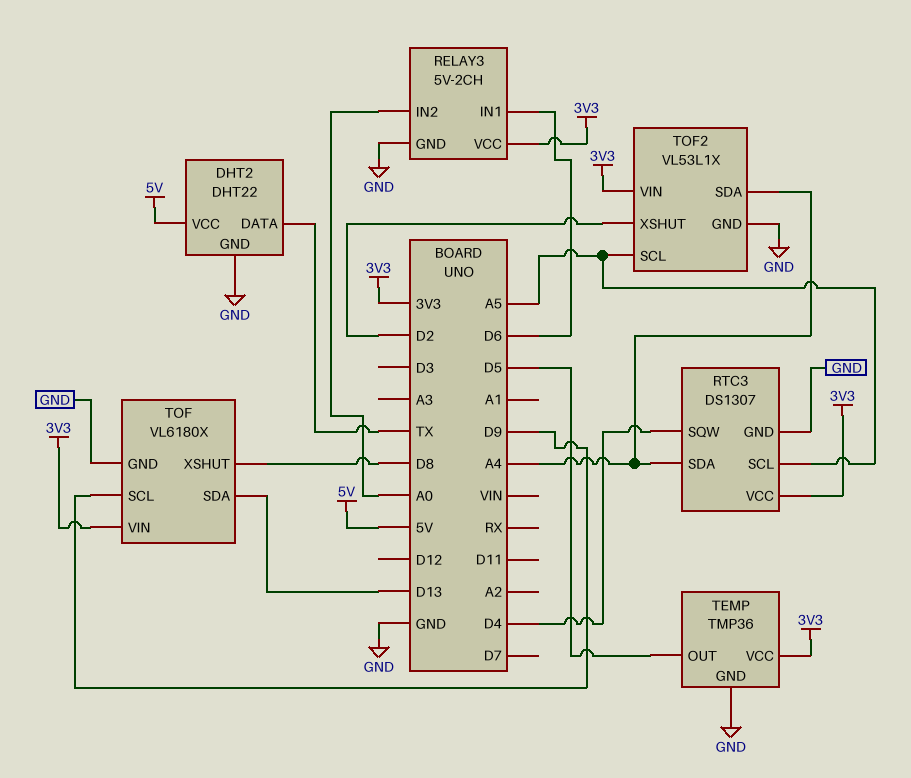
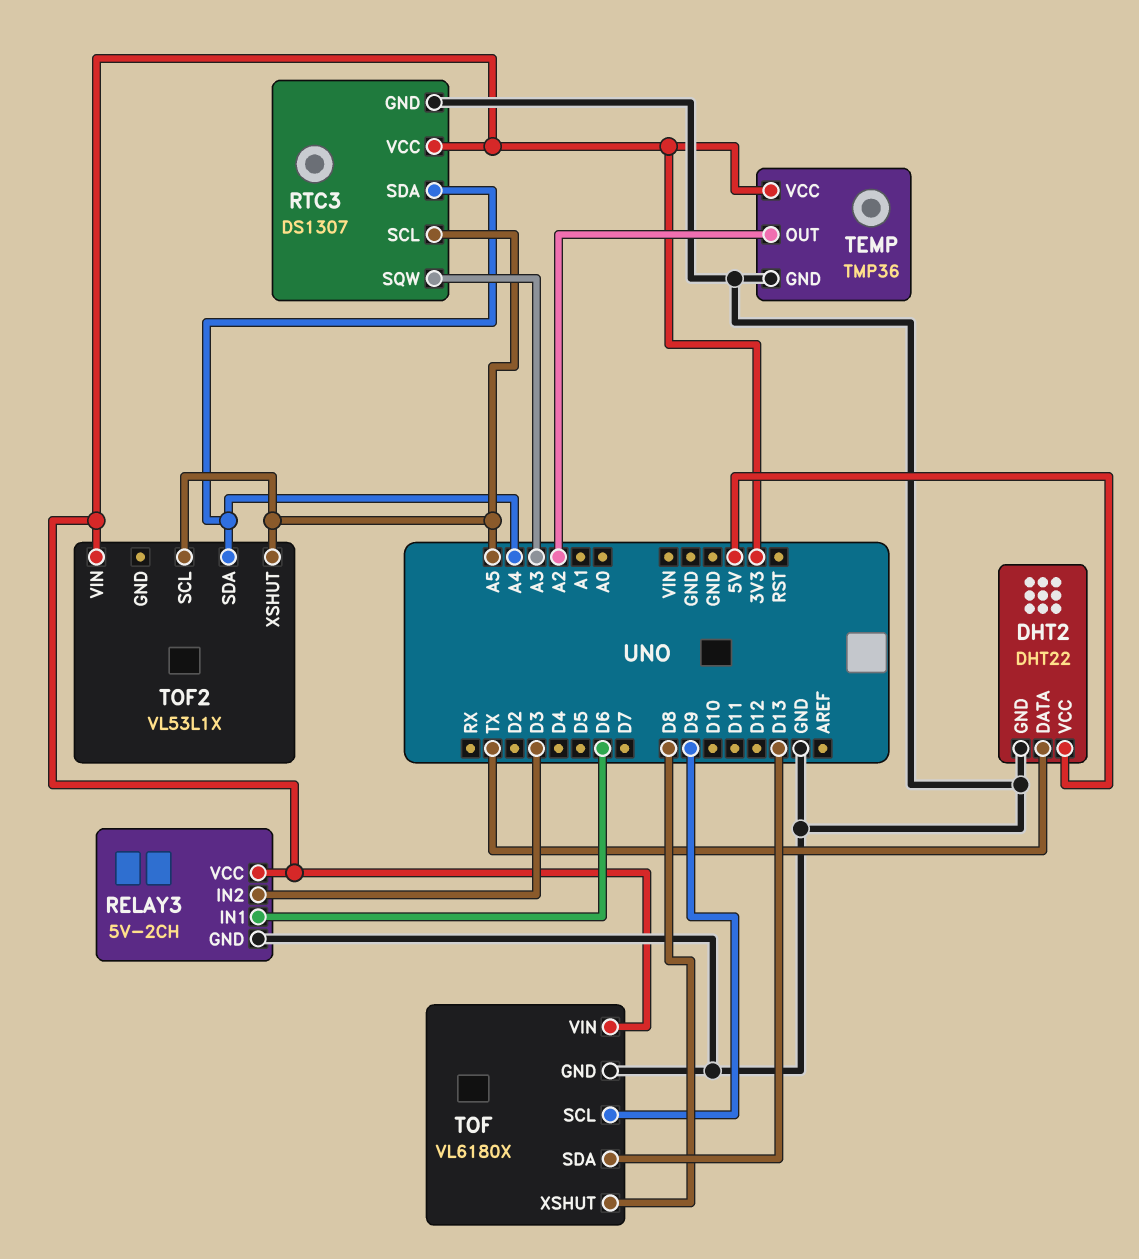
RELAY3 pin IN2: A0 -> D3
RTC3 pin SQW: D4 -> A3
TEMP pin OUT: D5 -> A2
TOF2 pin GND: GND -> none
TOF2 pin XSHUT: D2 -> A5

